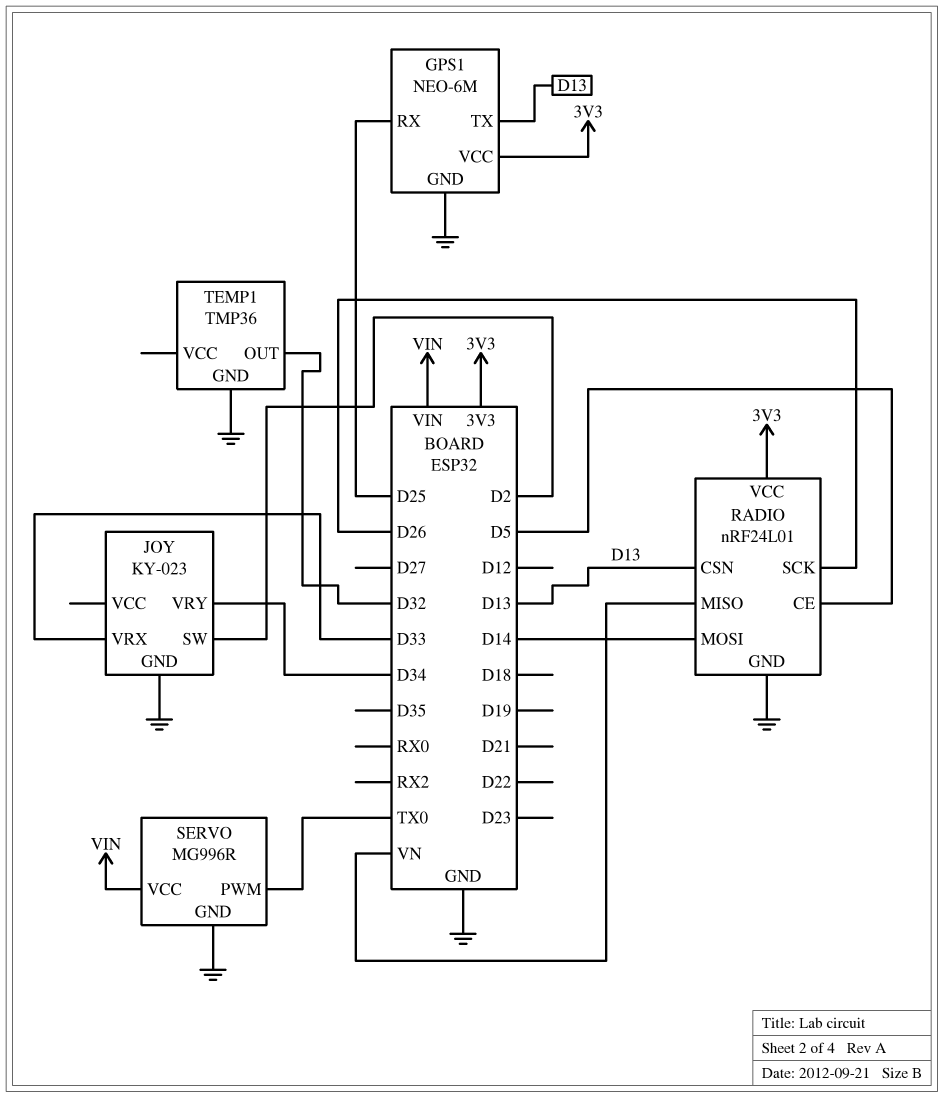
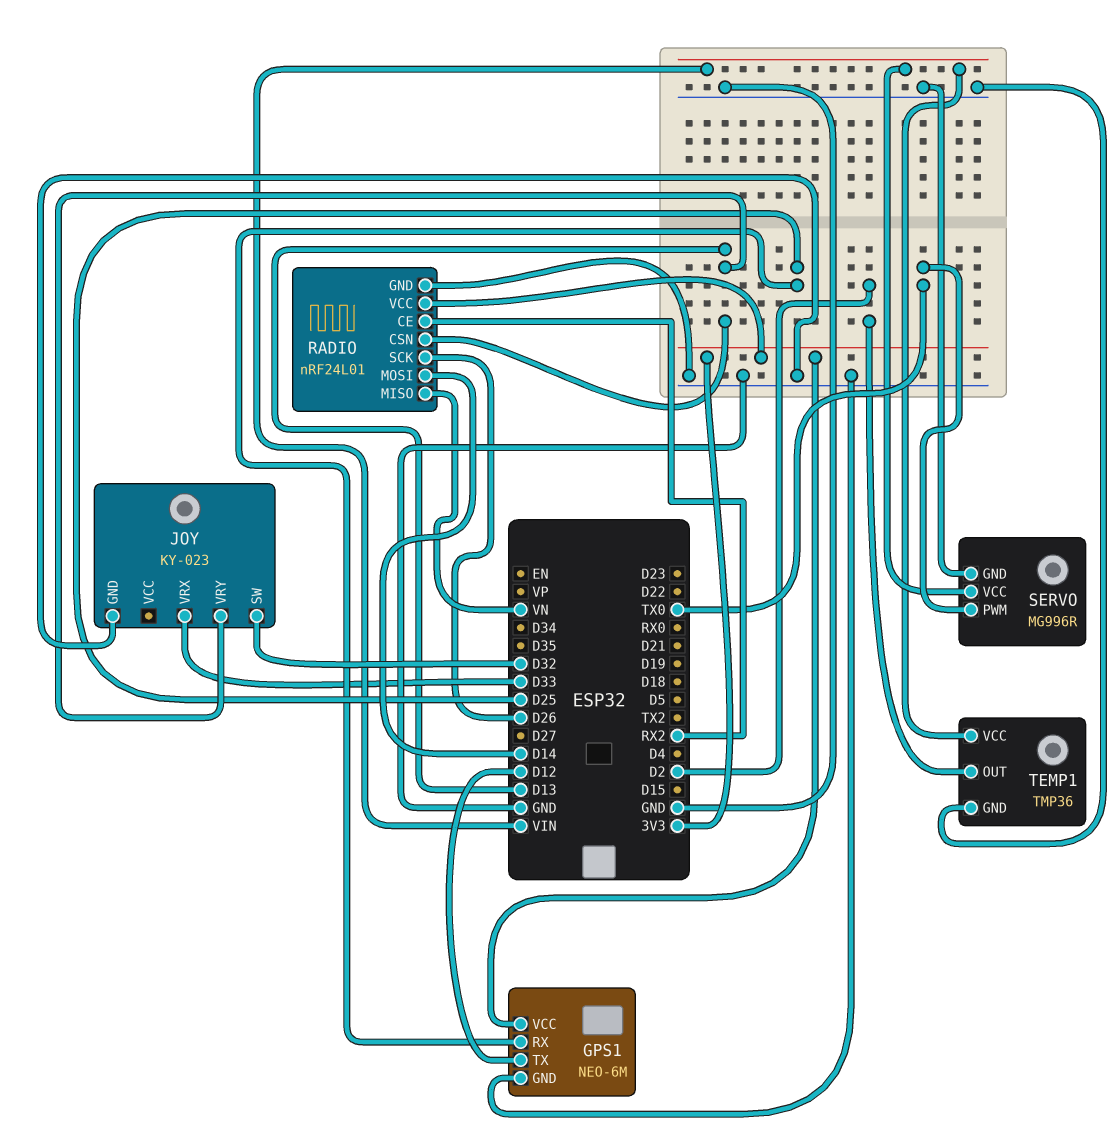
GPS1 pin TX: D13 -> D12
JOY pin SW: D2 -> D32
JOY pin VRY: D34 -> D13
RADIO pin CE: D5 -> RX2
TEMP1 pin OUT: D32 -> D2
TEMP1 pin VCC: none -> VIN

